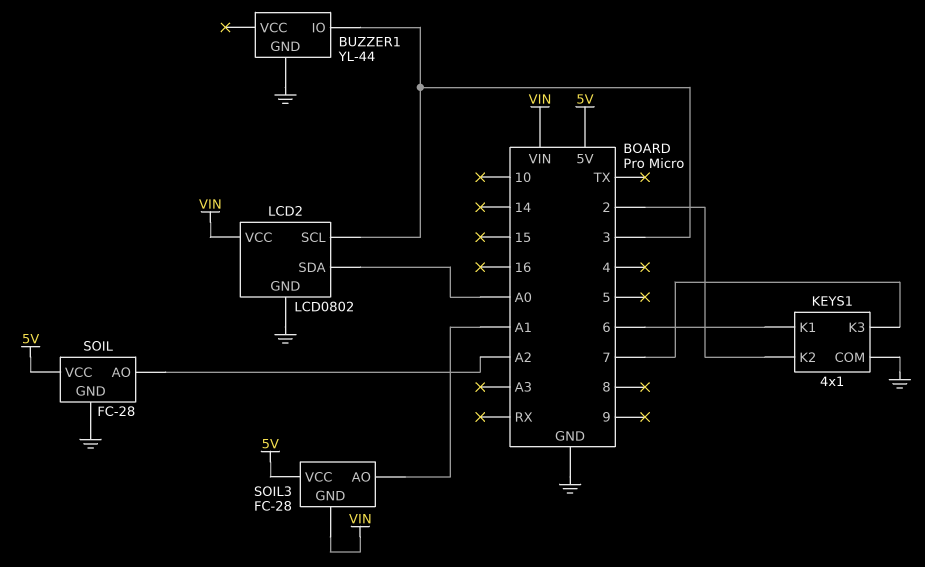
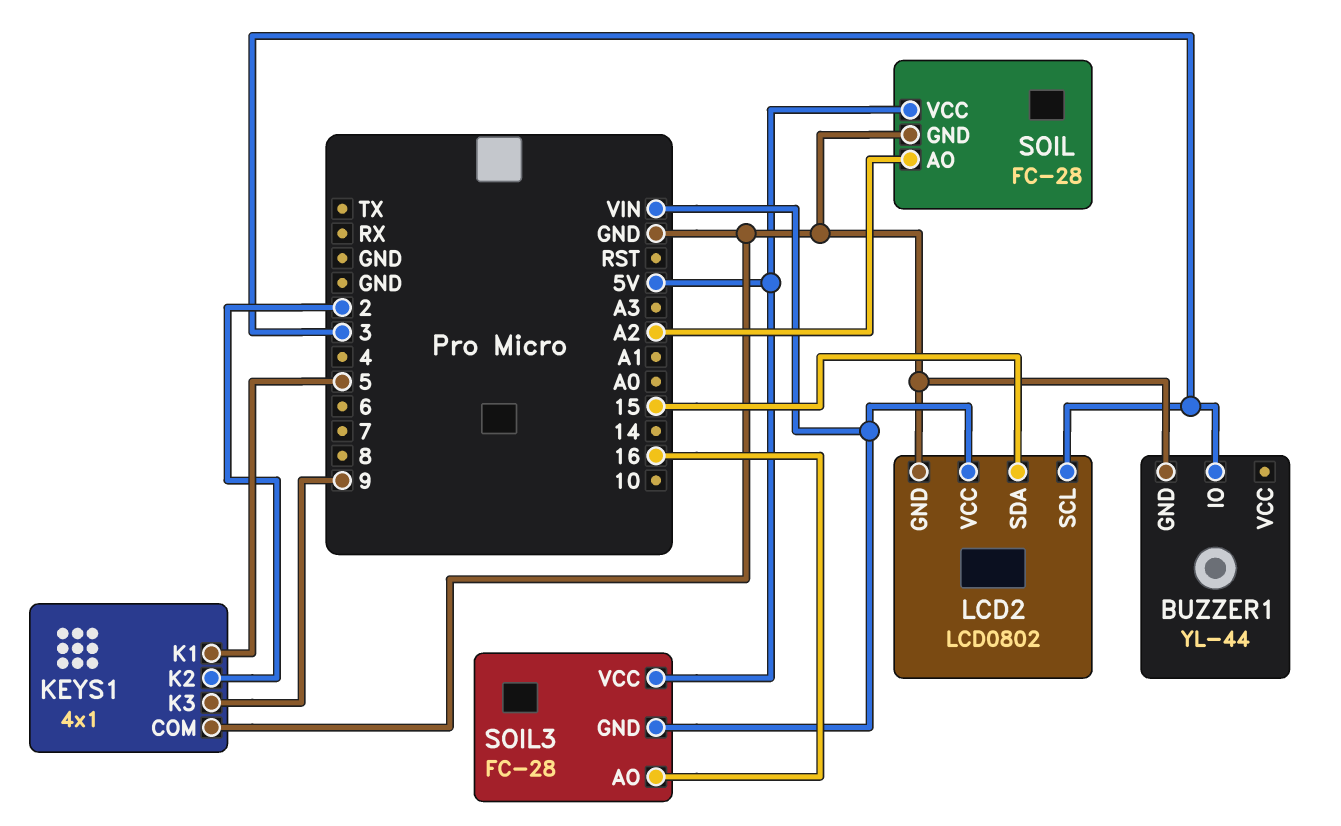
KEYS1 pin K1: 6 -> 5
KEYS1 pin K3: 7 -> 9
LCD2 pin SDA: A0 -> 15
SOIL3 pin AO: A1 -> 16

